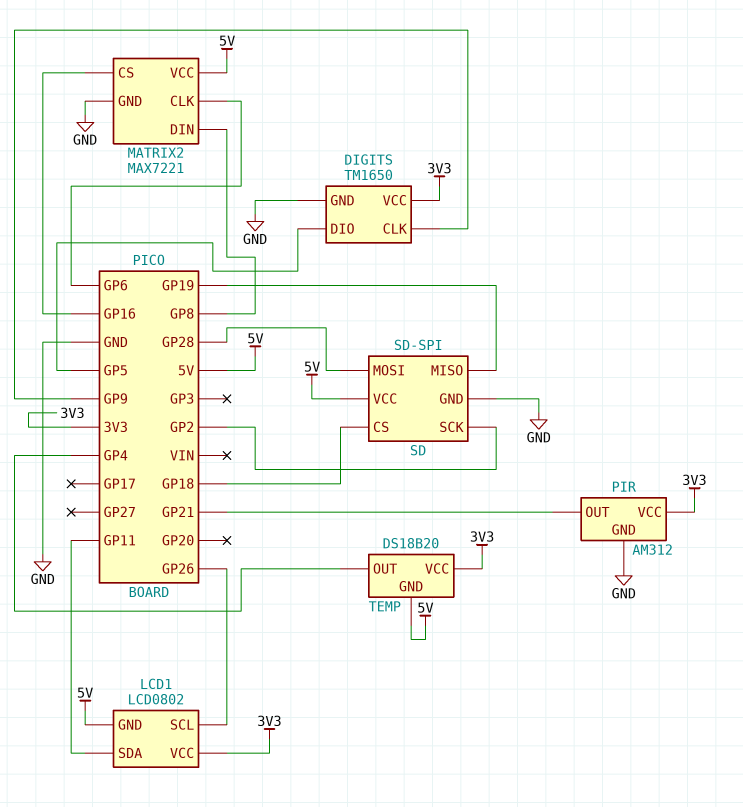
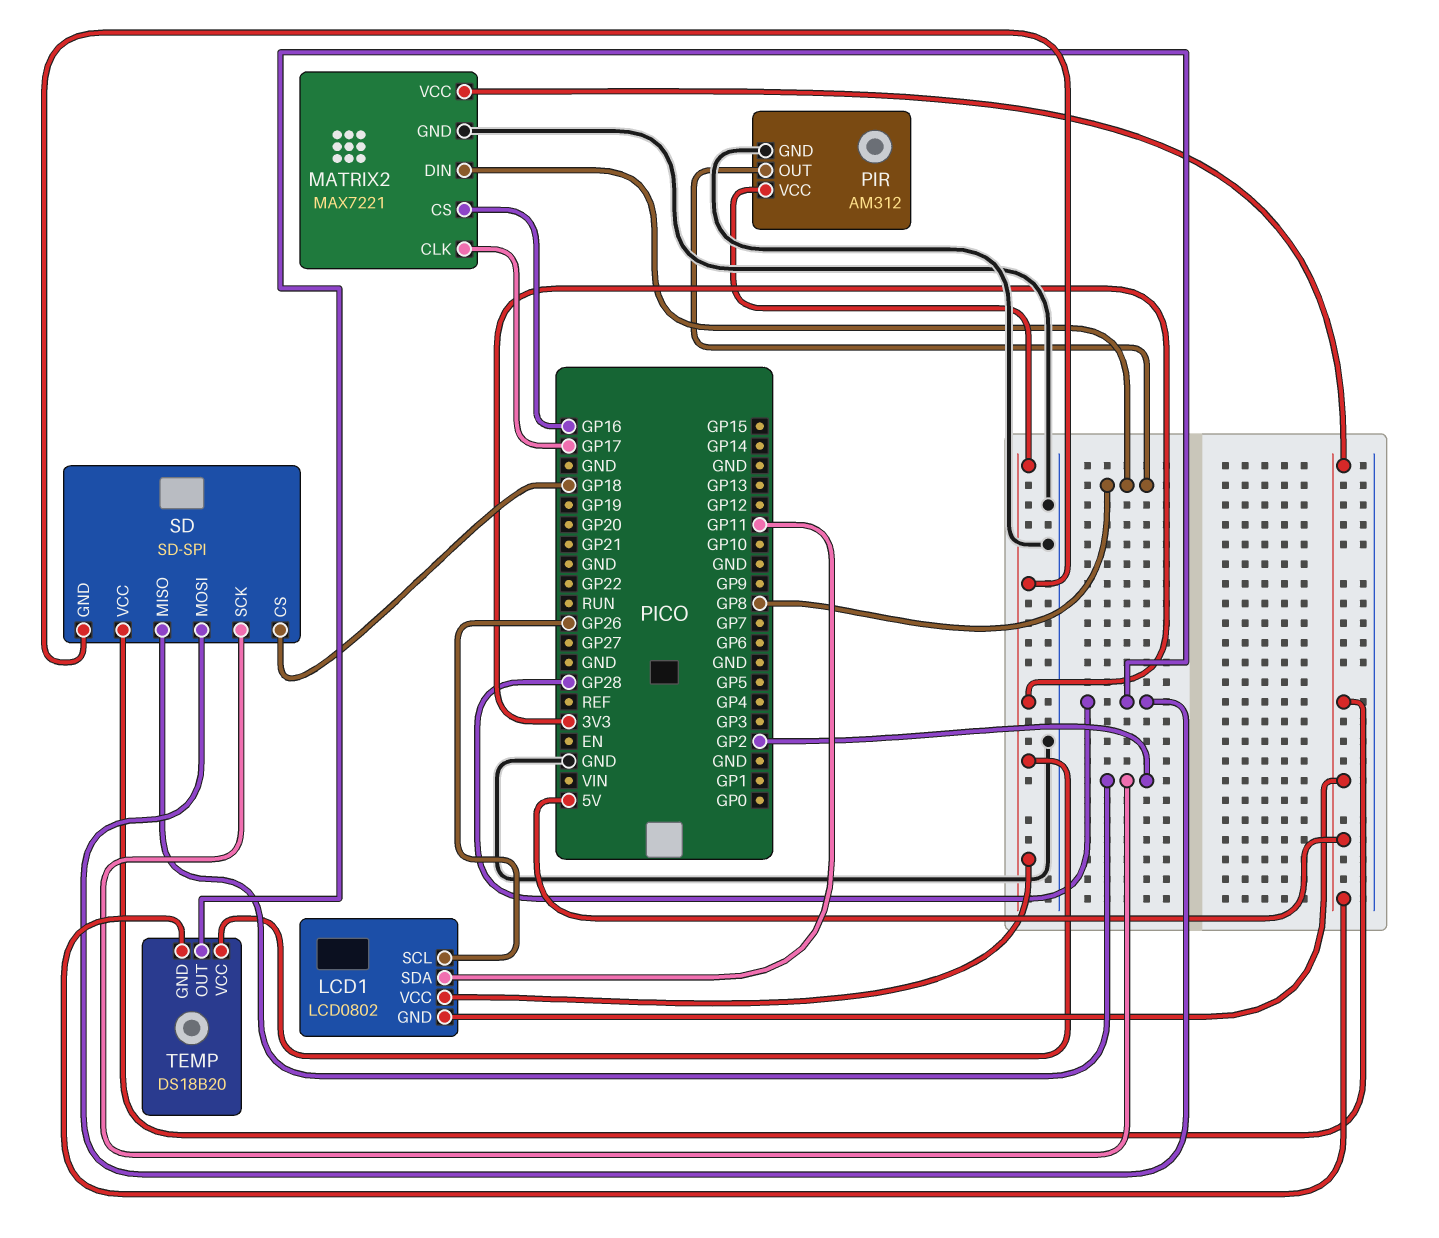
DIGITS: TM1650 -> none
DIGITS pin CLK: GP9 -> none
DIGITS pin DIO: GP5 -> none
DIGITS pin GND: GND -> none
DIGITS pin VCC: 3V3 -> none
MATRIX2 pin CLK: GP6 -> GP17
PIR pin OUT: GP21 -> GP8
SD pin GND: GND -> 3V3
SD pin MISO: GP19 -> GP2
TEMP pin OUT: GP4 -> GP28

